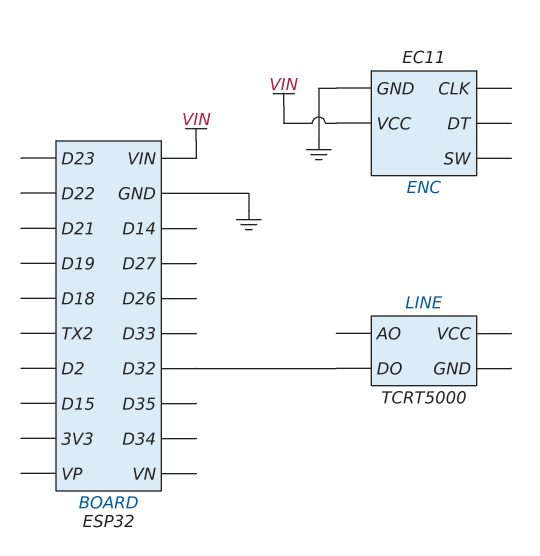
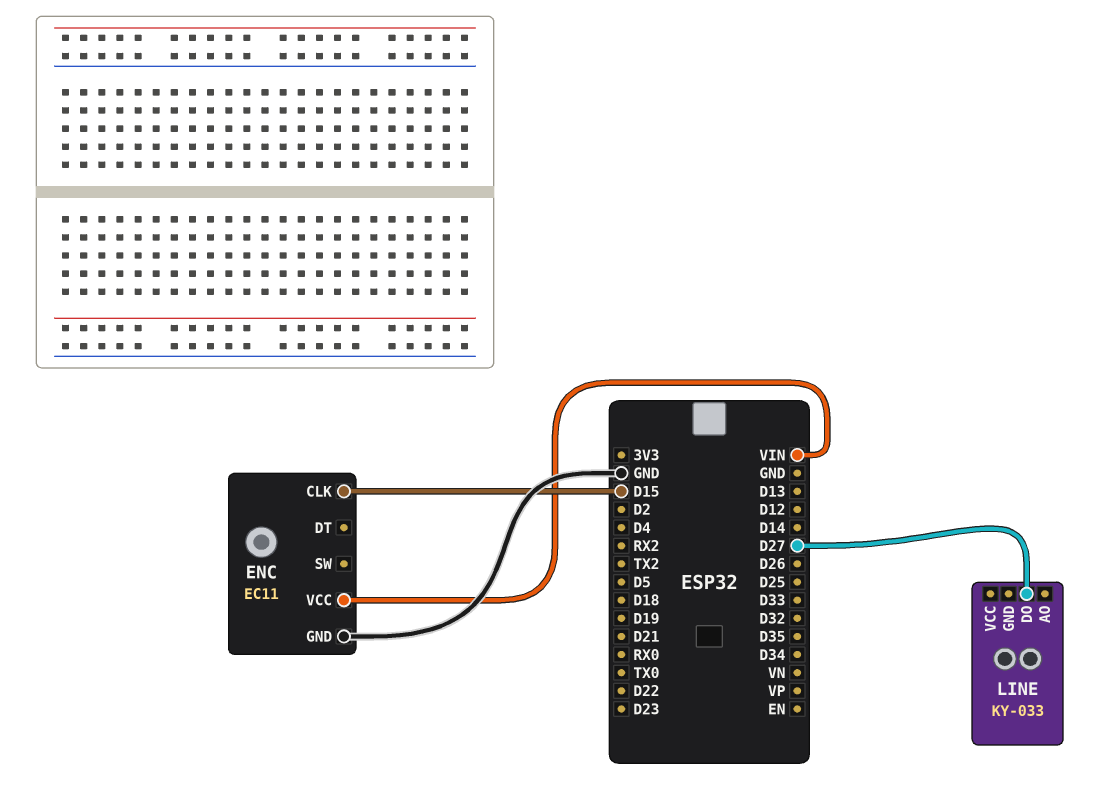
ENC pin CLK: none -> D15
LINE: TCRT5000 -> KY-033
LINE pin DO: D32 -> D27

